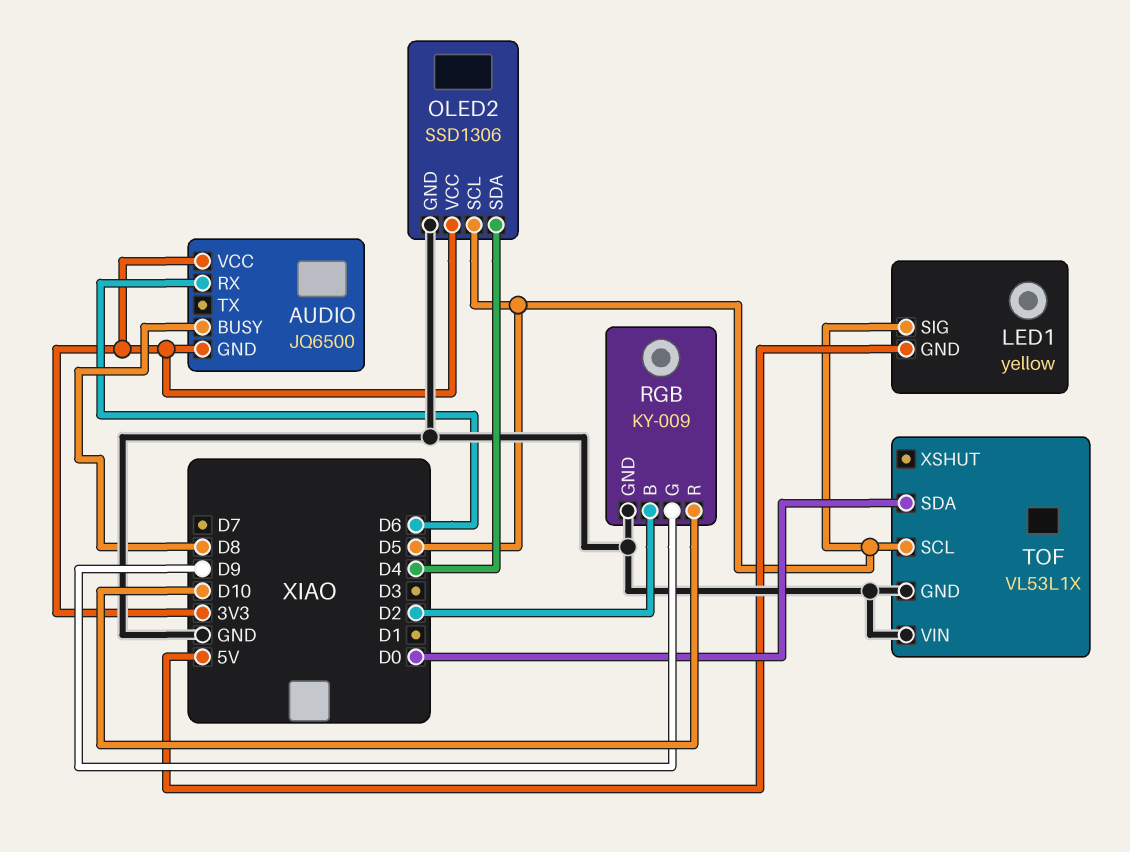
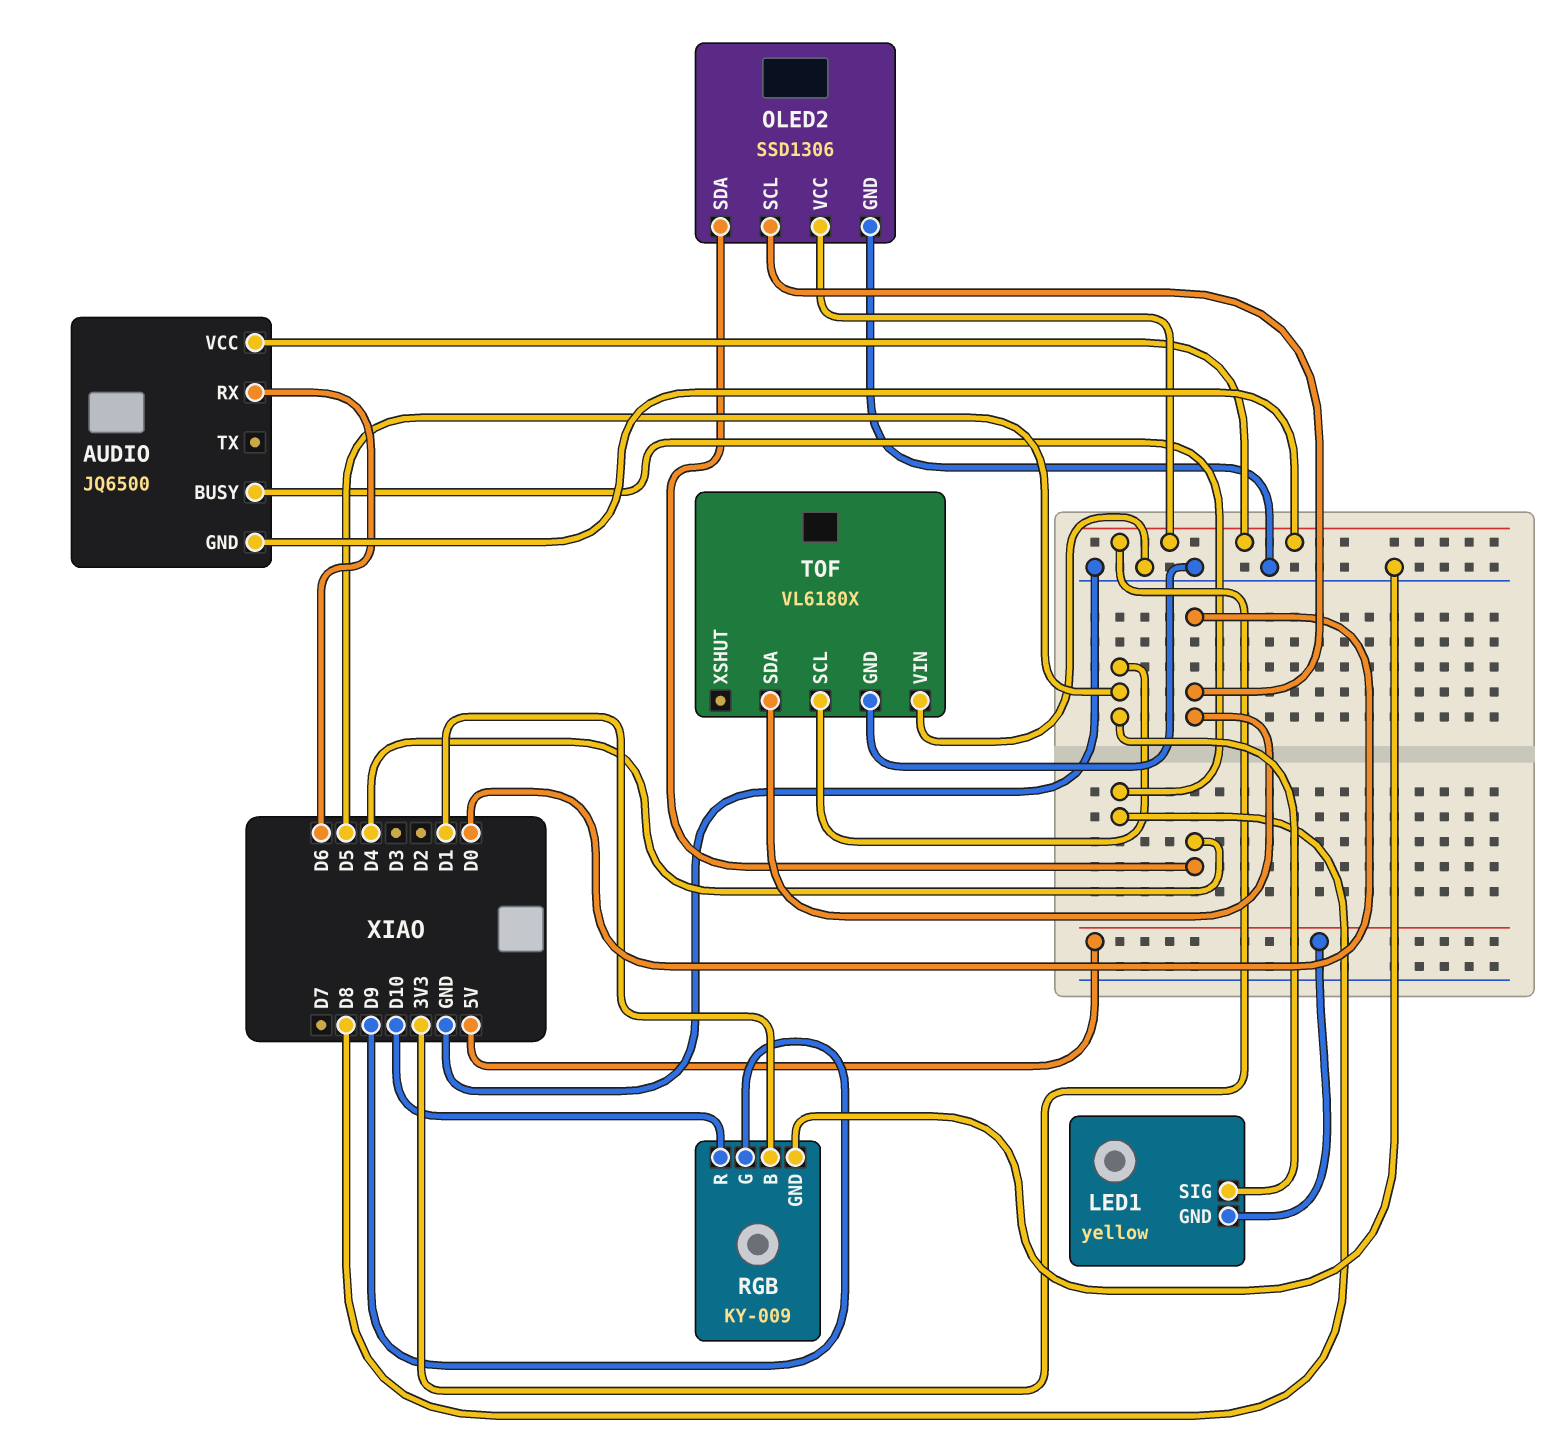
OLED2 pin SCL: D5 -> D0
RGB pin B: D2 -> D1
TOF: VL53L1X -> VL6180X

